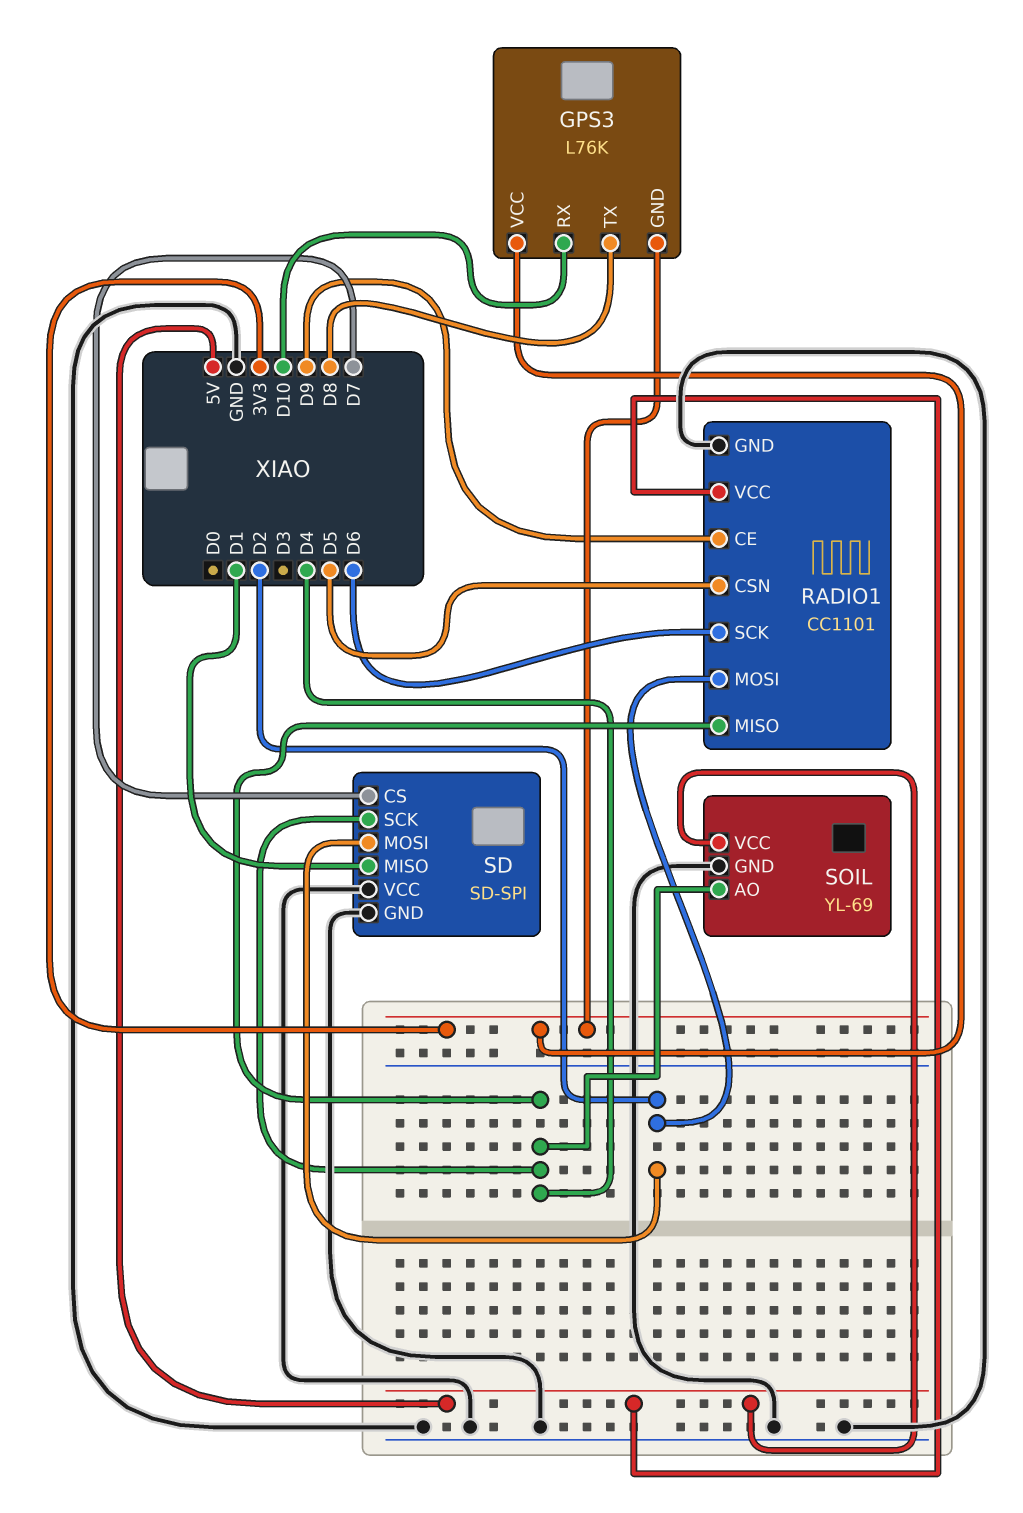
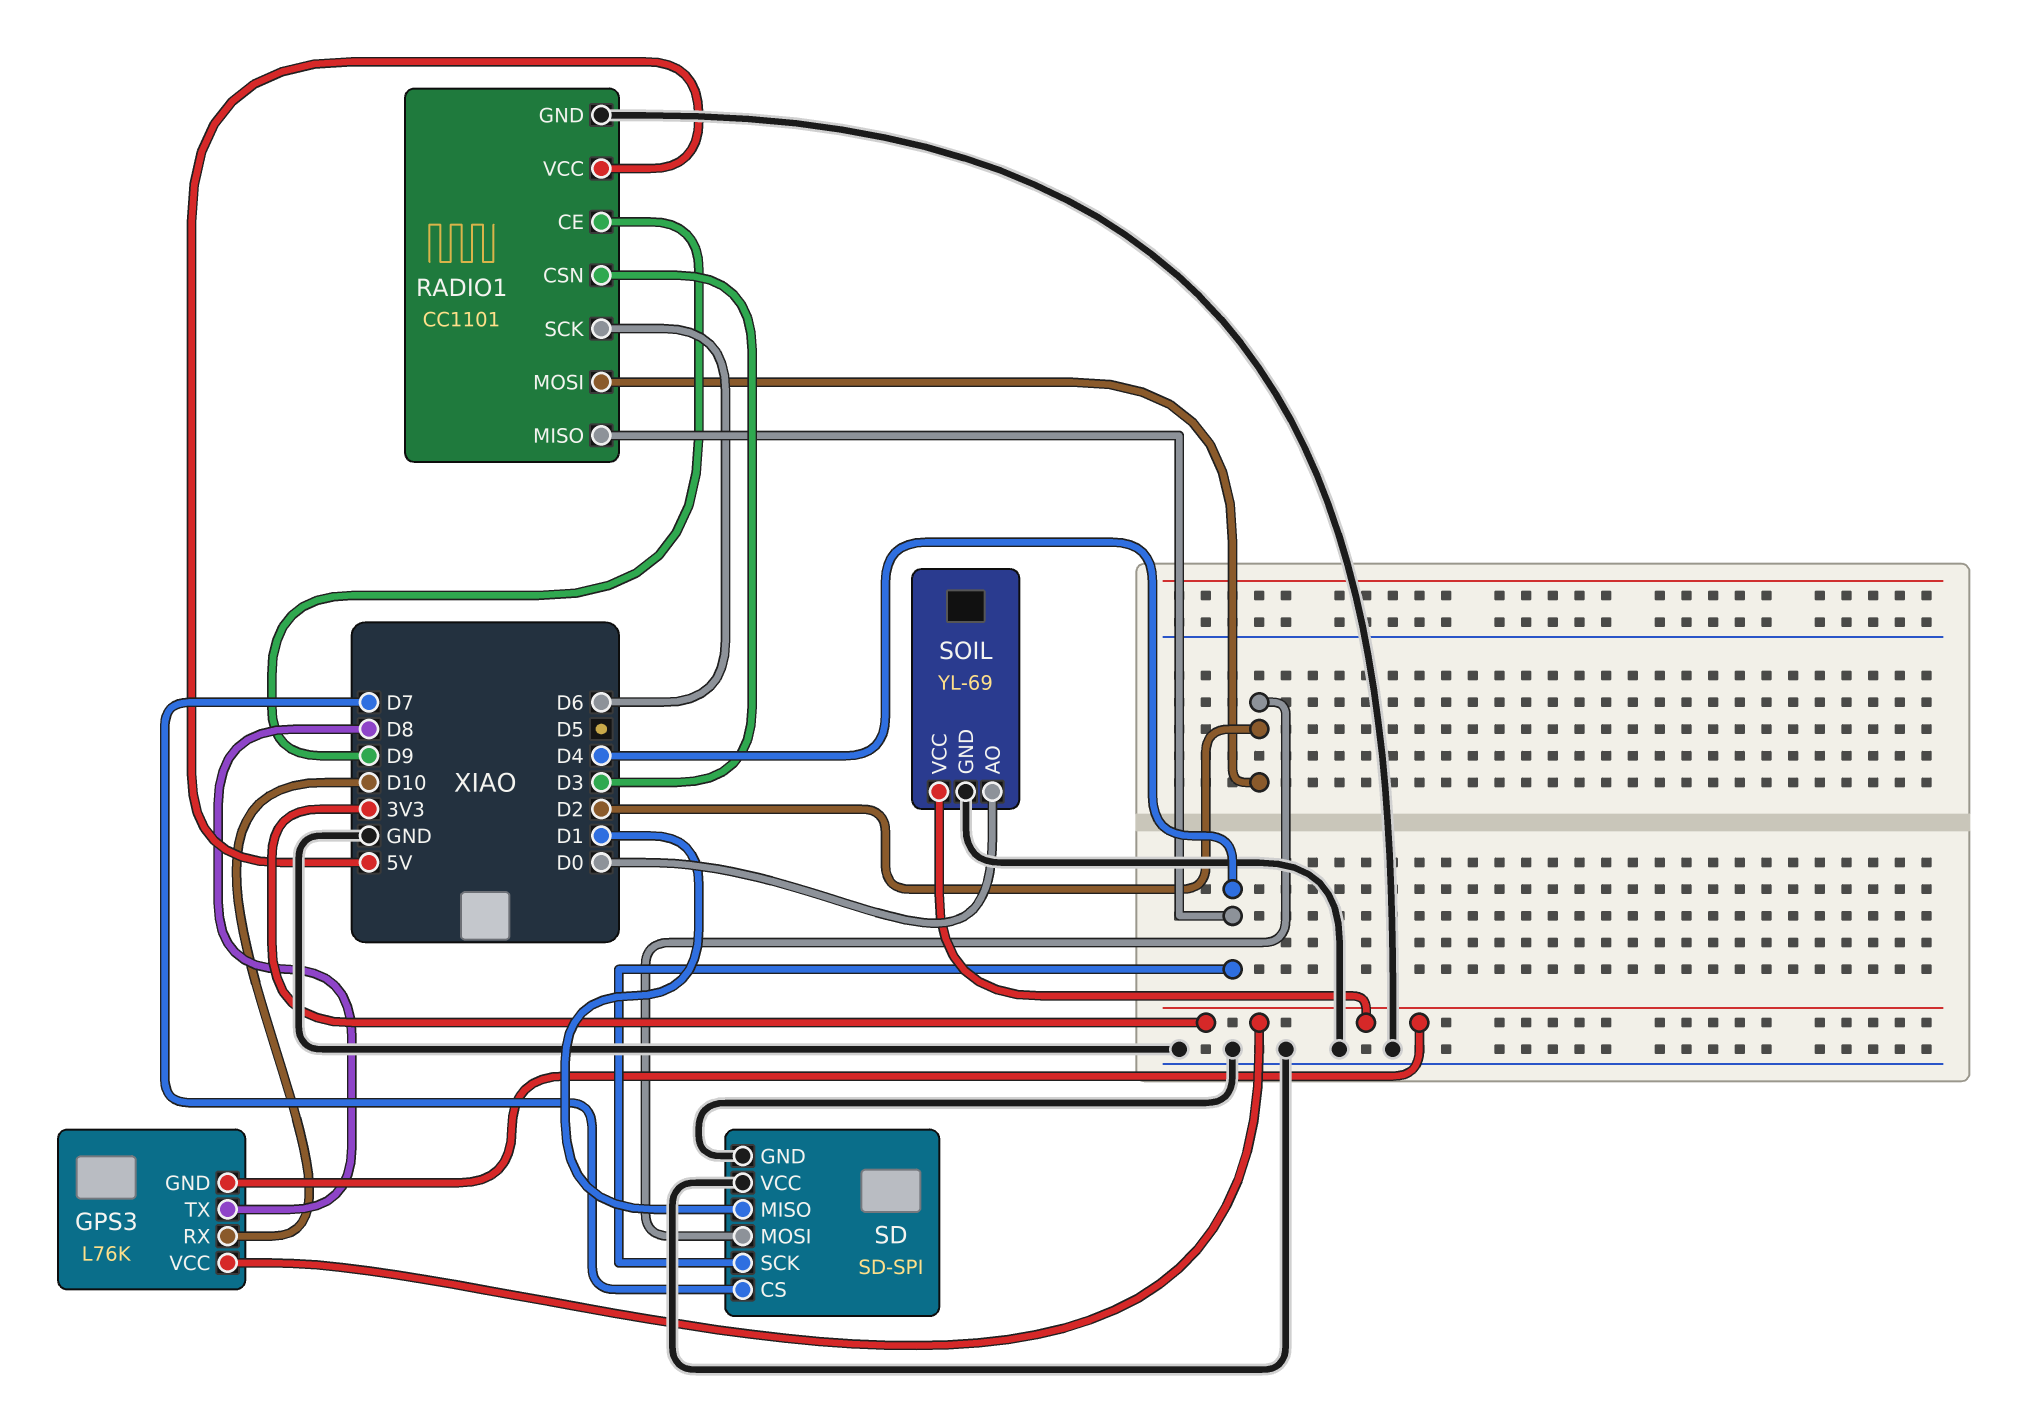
RADIO1 pin CSN: D5 -> D3
SOIL pin AO: D4 -> D0
SOIL pin VCC: 5V -> 3V3

